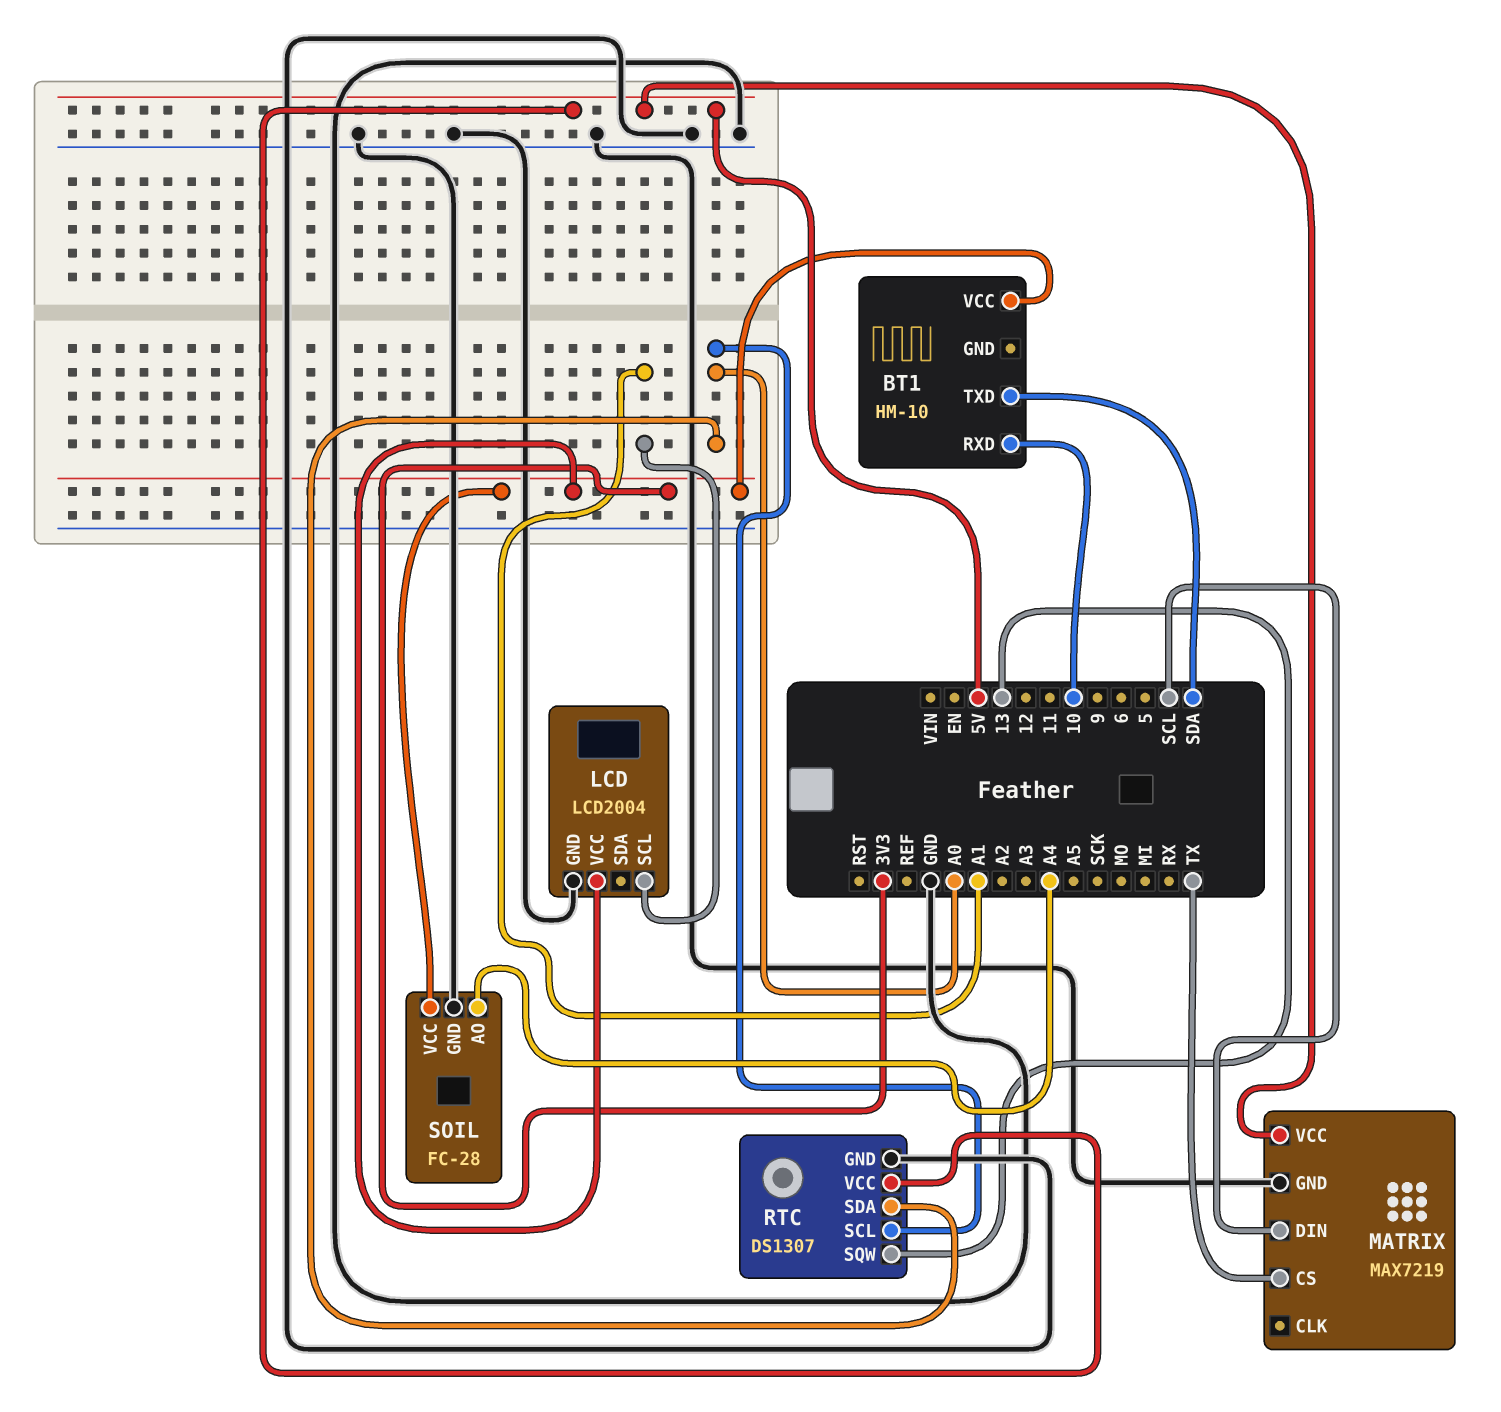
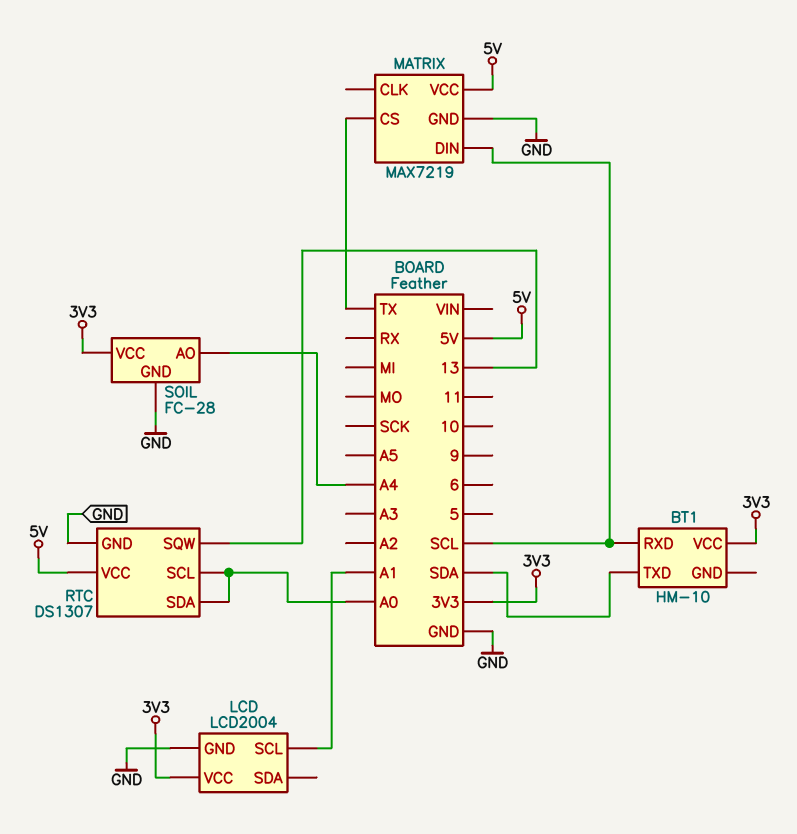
BT1 pin RXD: 10 -> SCL

